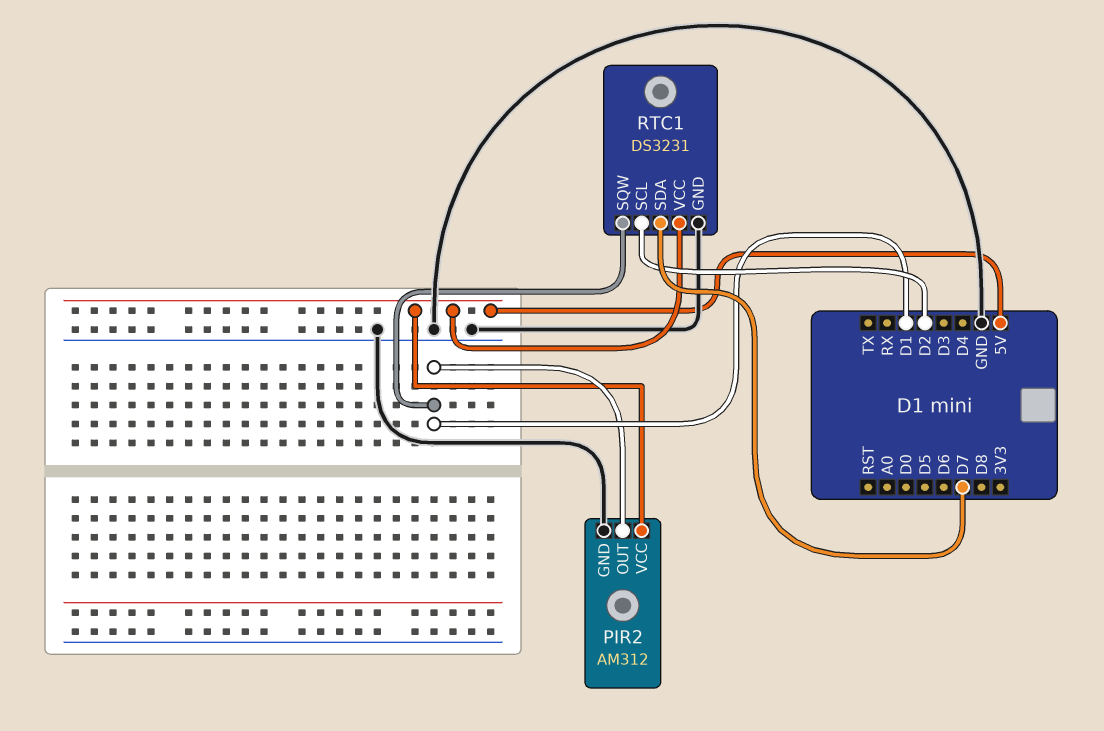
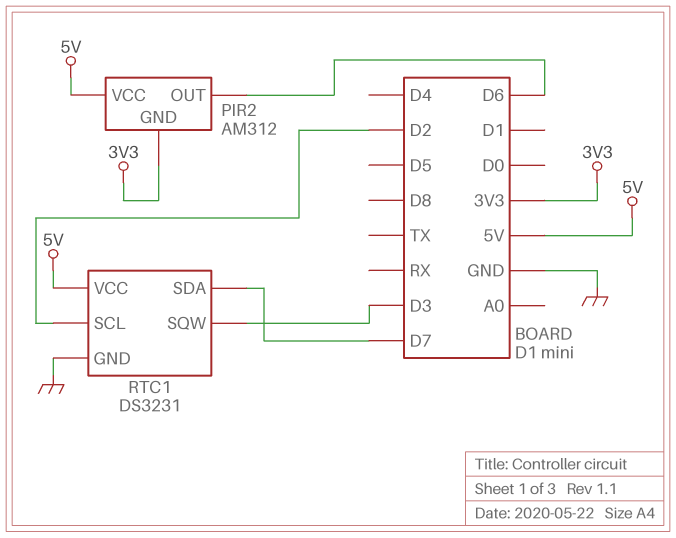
PIR2 pin GND: GND -> 3V3
PIR2 pin OUT: D1 -> D6
RTC1 pin SQW: D1 -> D3

